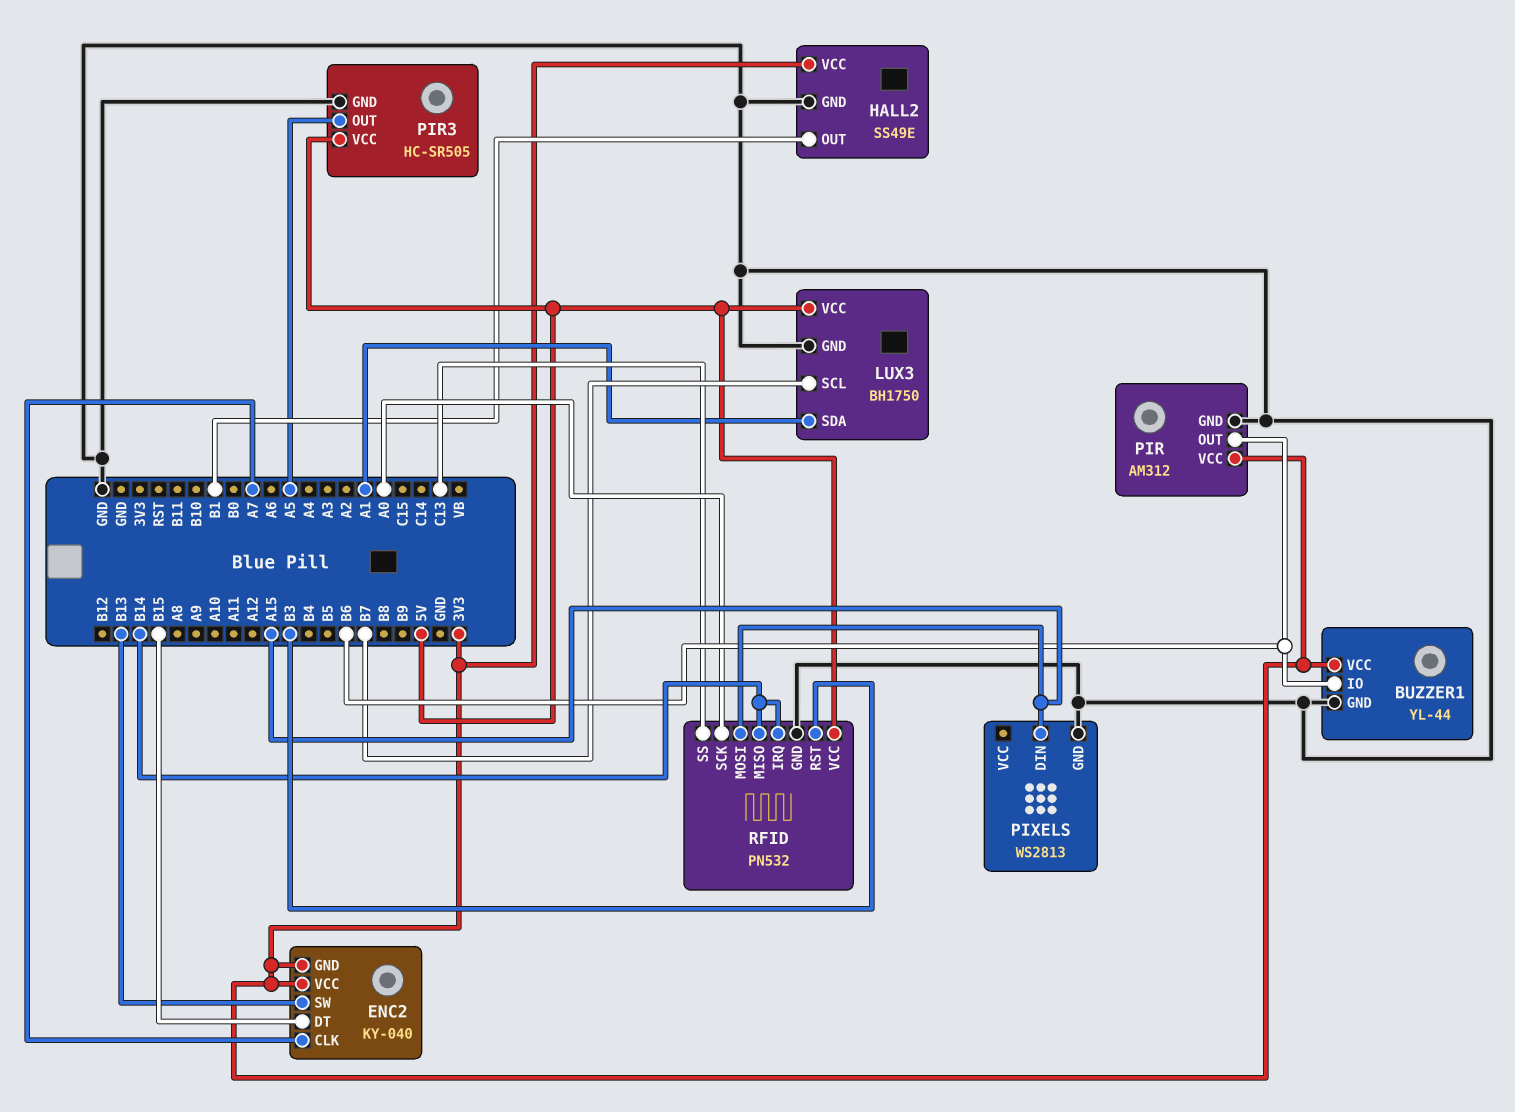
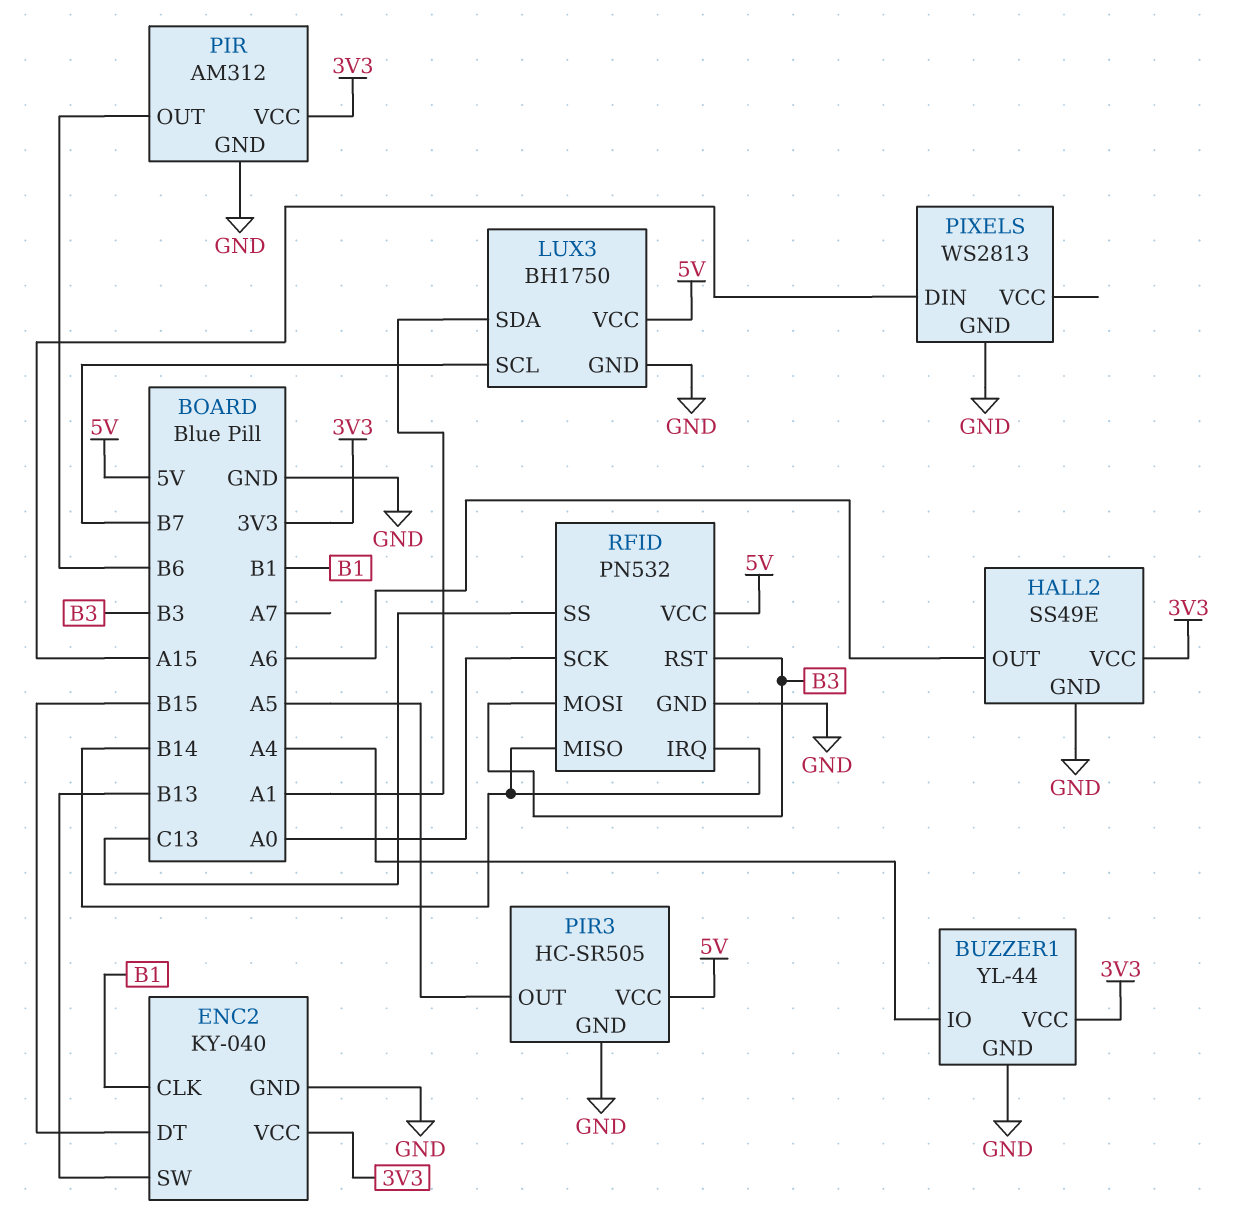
BUZZER1 pin IO: B6 -> A4
ENC2 pin CLK: A7 -> B1
ENC2 pin GND: 3V3 -> GND
HALL2 pin OUT: B1 -> A6
RFID pin MOSI: A15 -> B3

